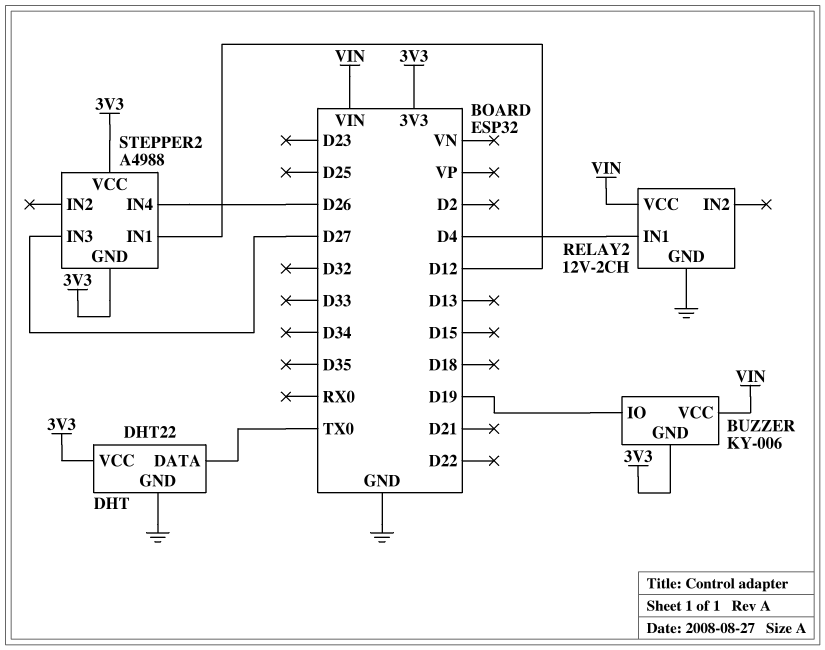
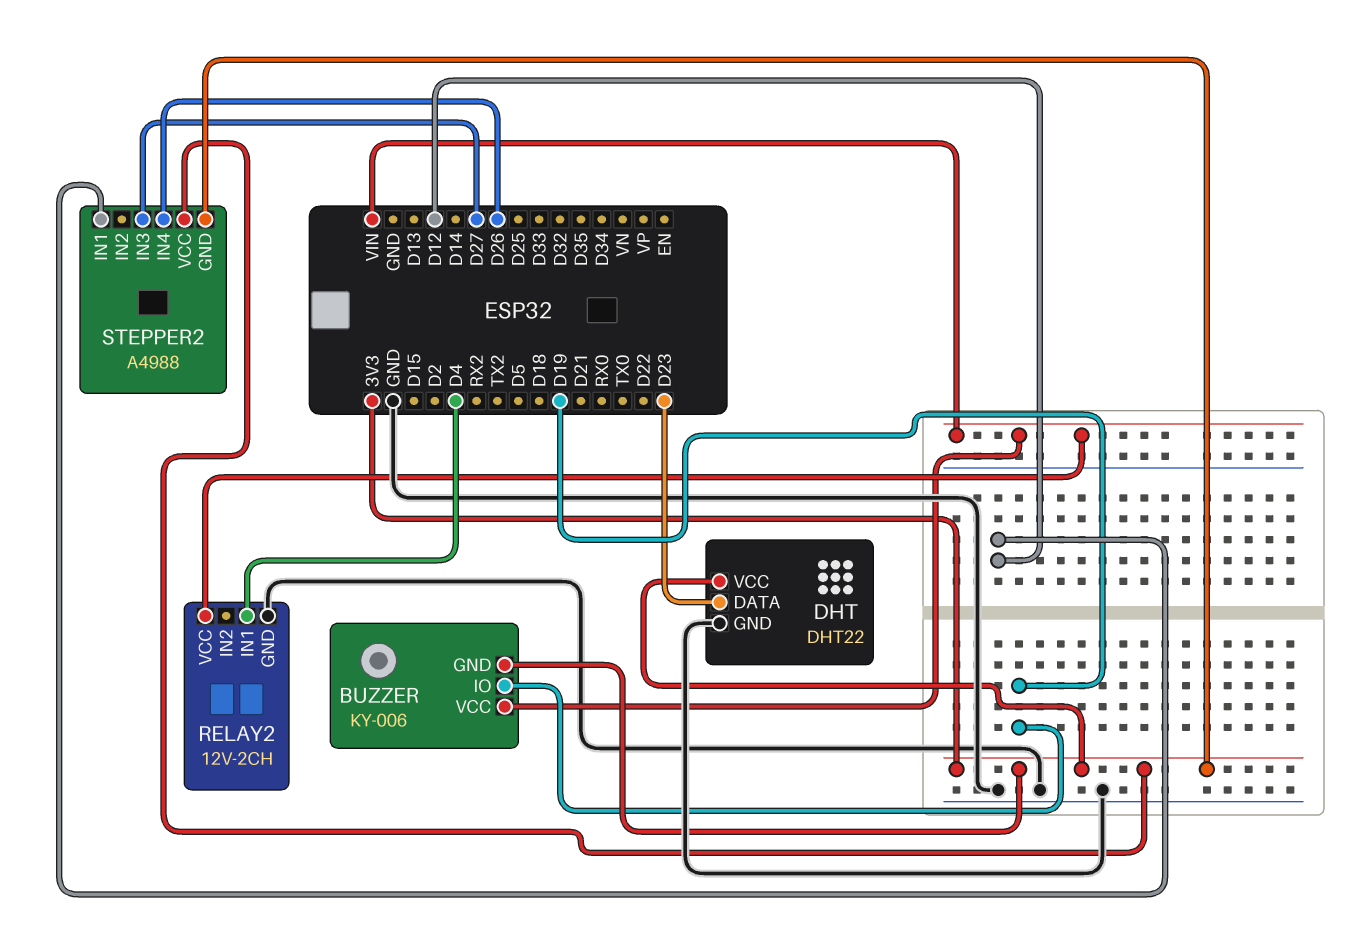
DHT pin DATA: TX0 -> D23

